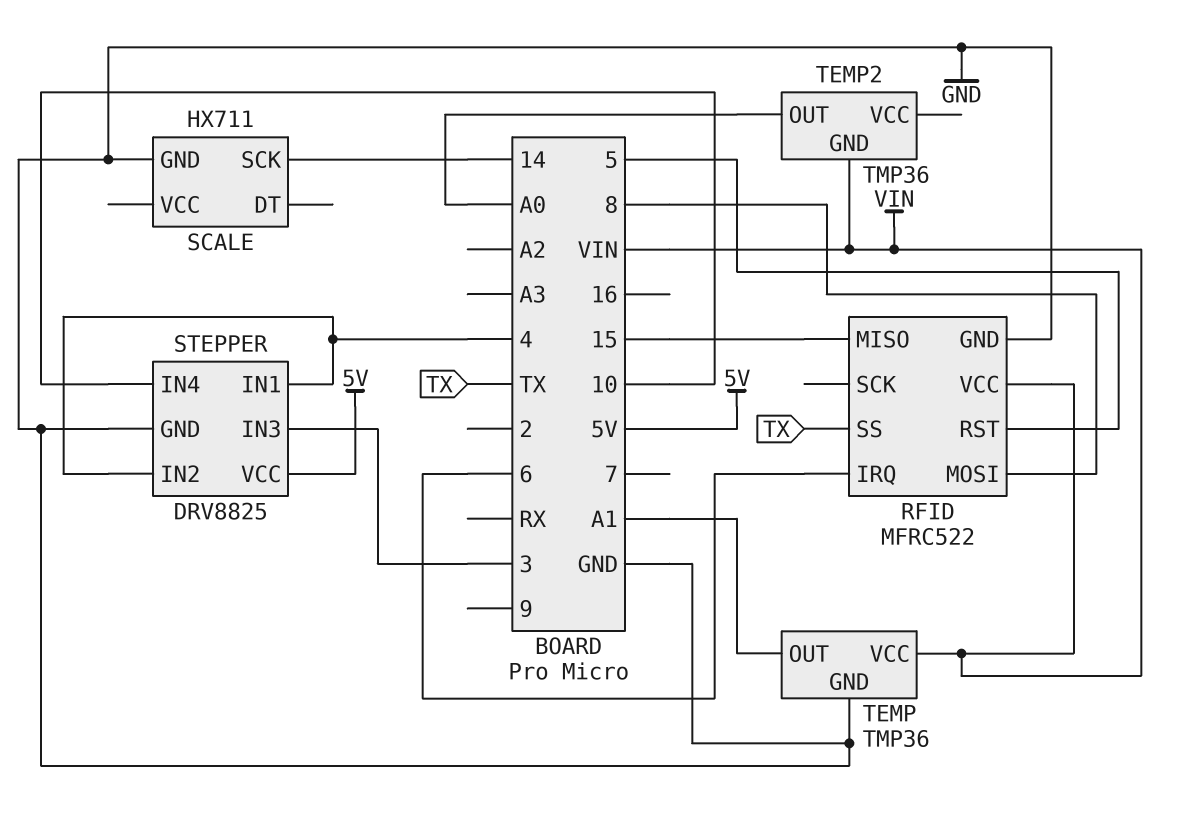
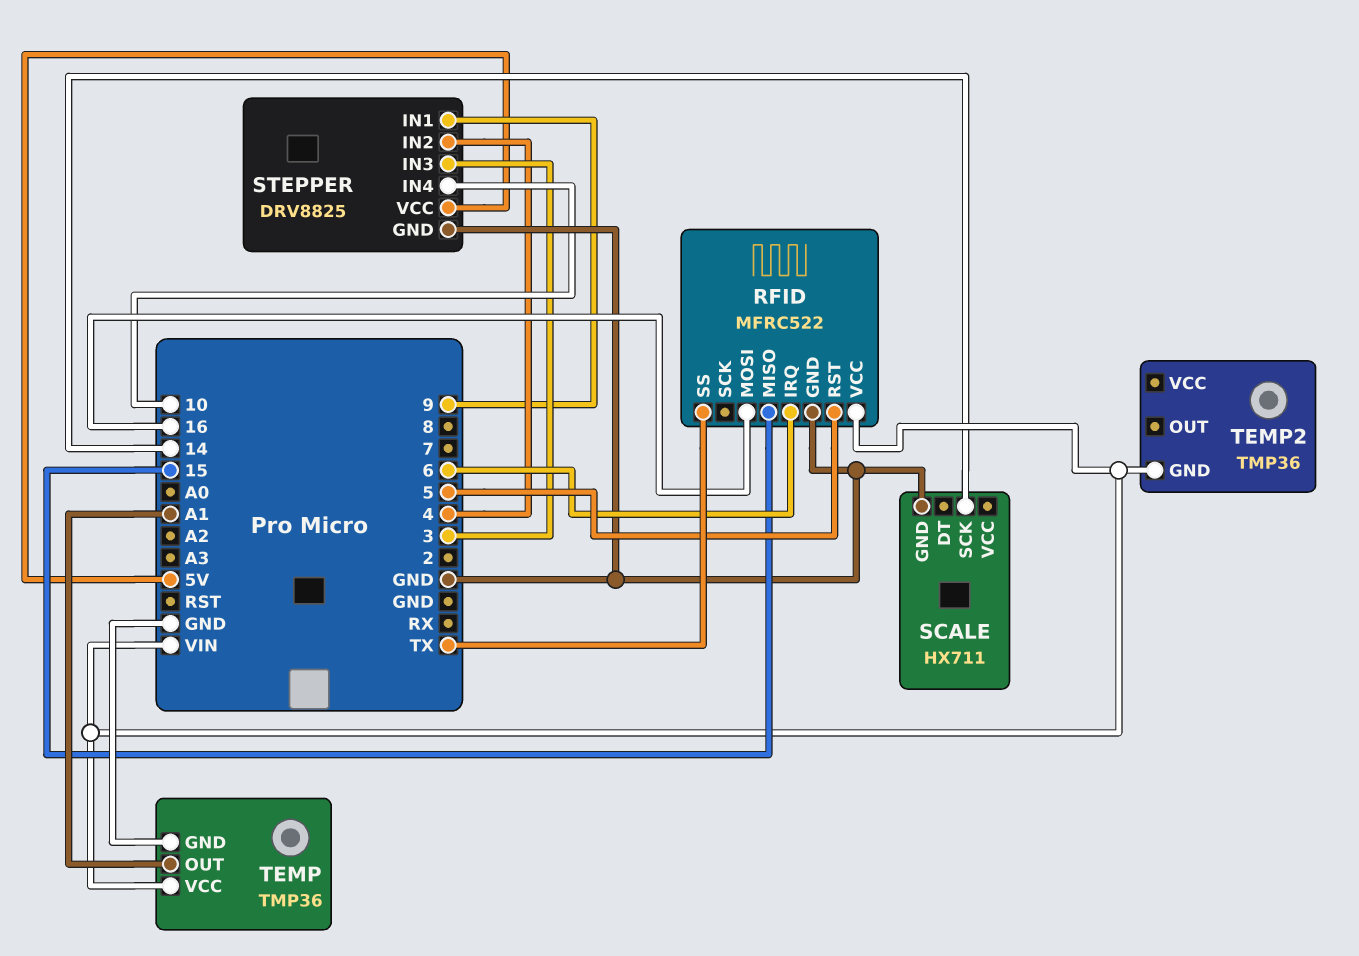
RFID pin MOSI: 8 -> 16
STEPPER pin IN1: 4 -> 9
TEMP2 pin OUT: A0 -> none

